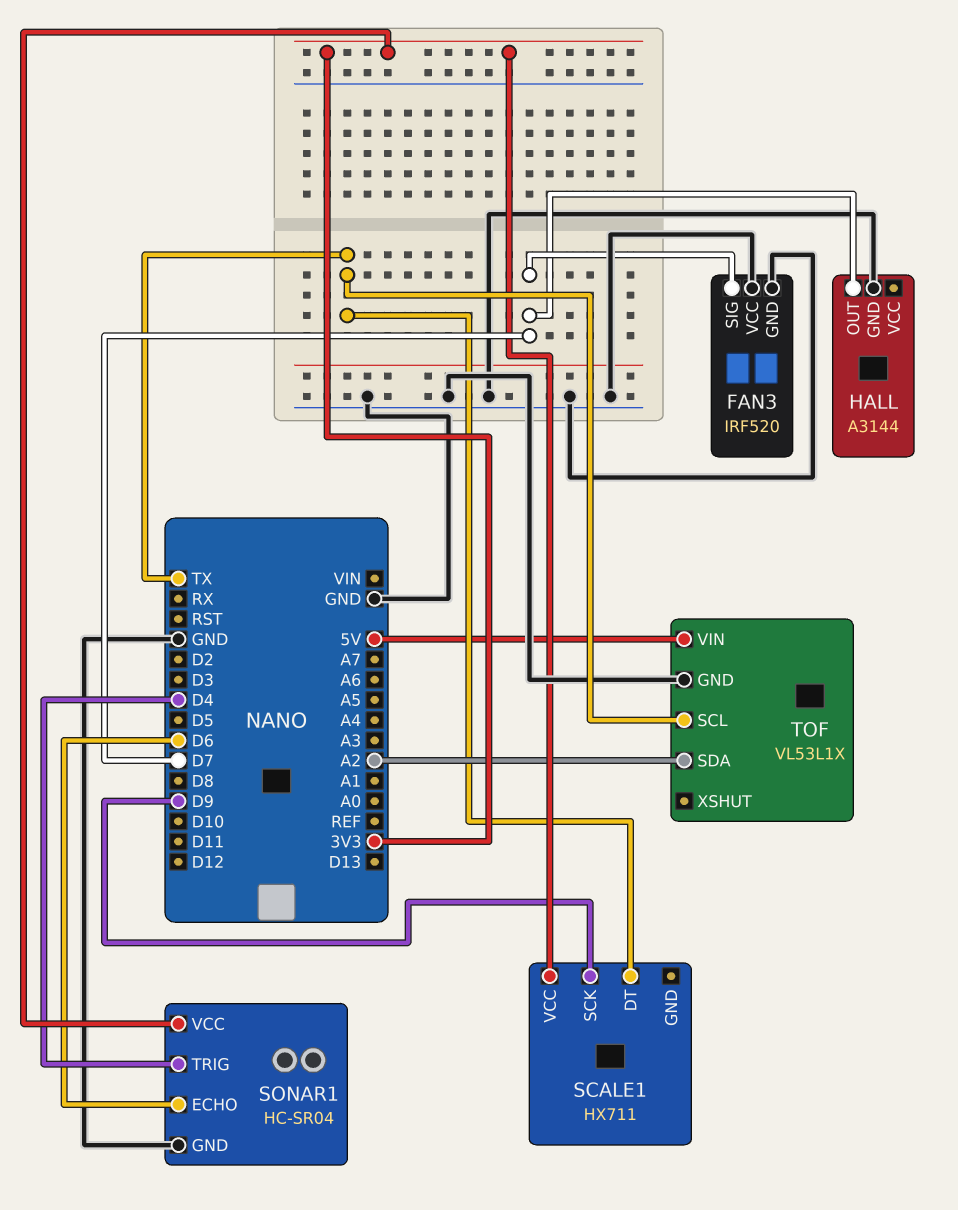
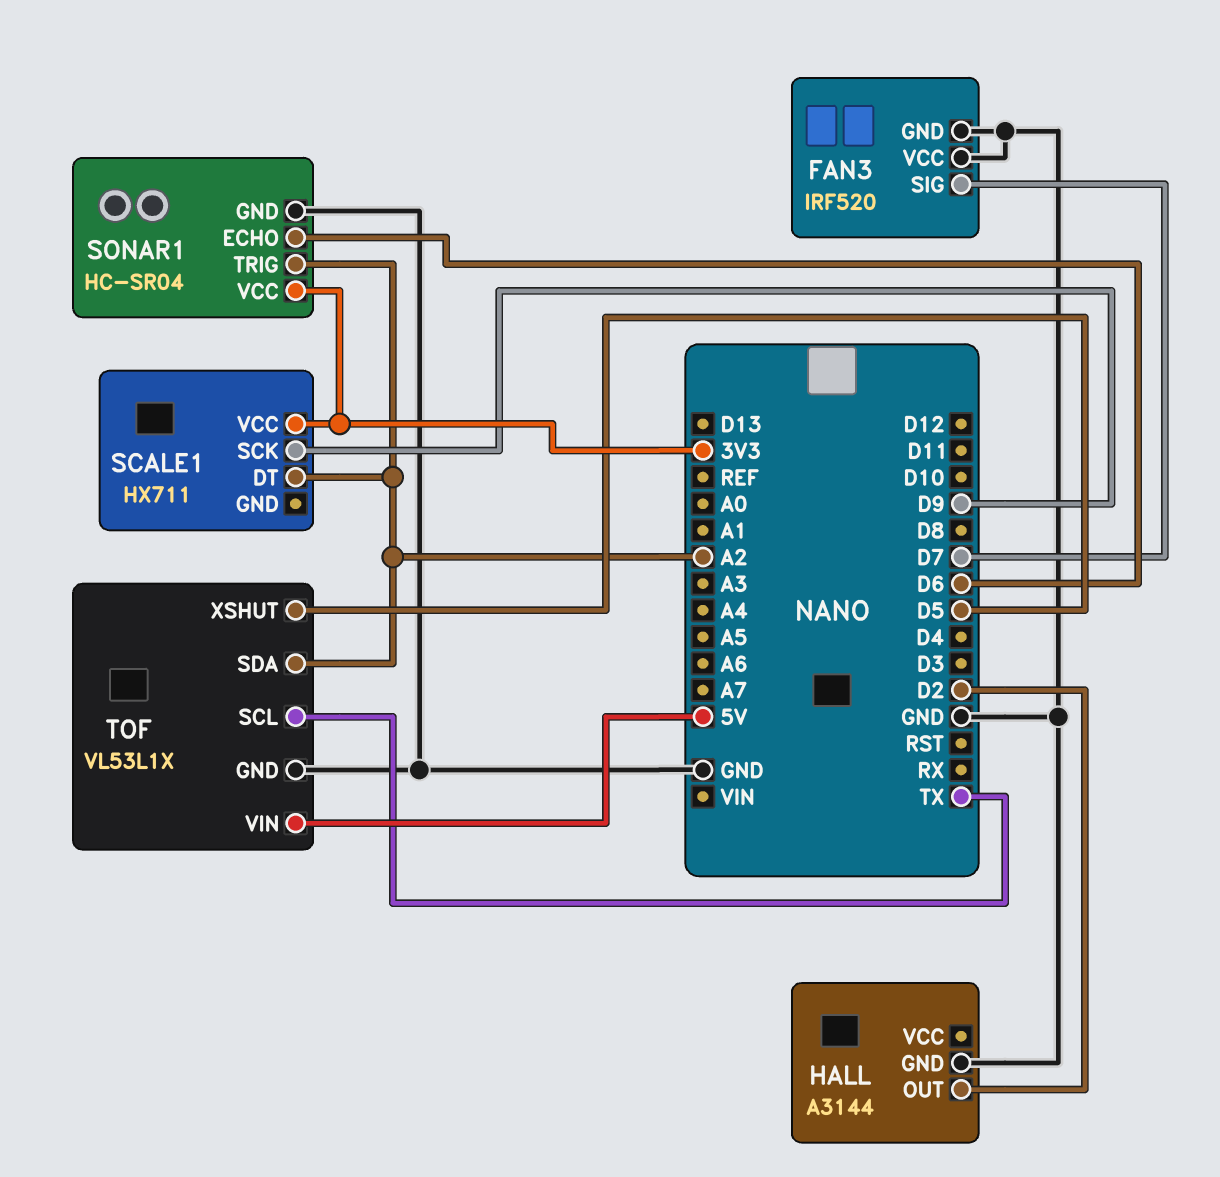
HALL pin OUT: D7 -> D2
SCALE1 pin DT: TX -> A2
SONAR1 pin TRIG: D4 -> A2
TOF pin XSHUT: none -> D5

